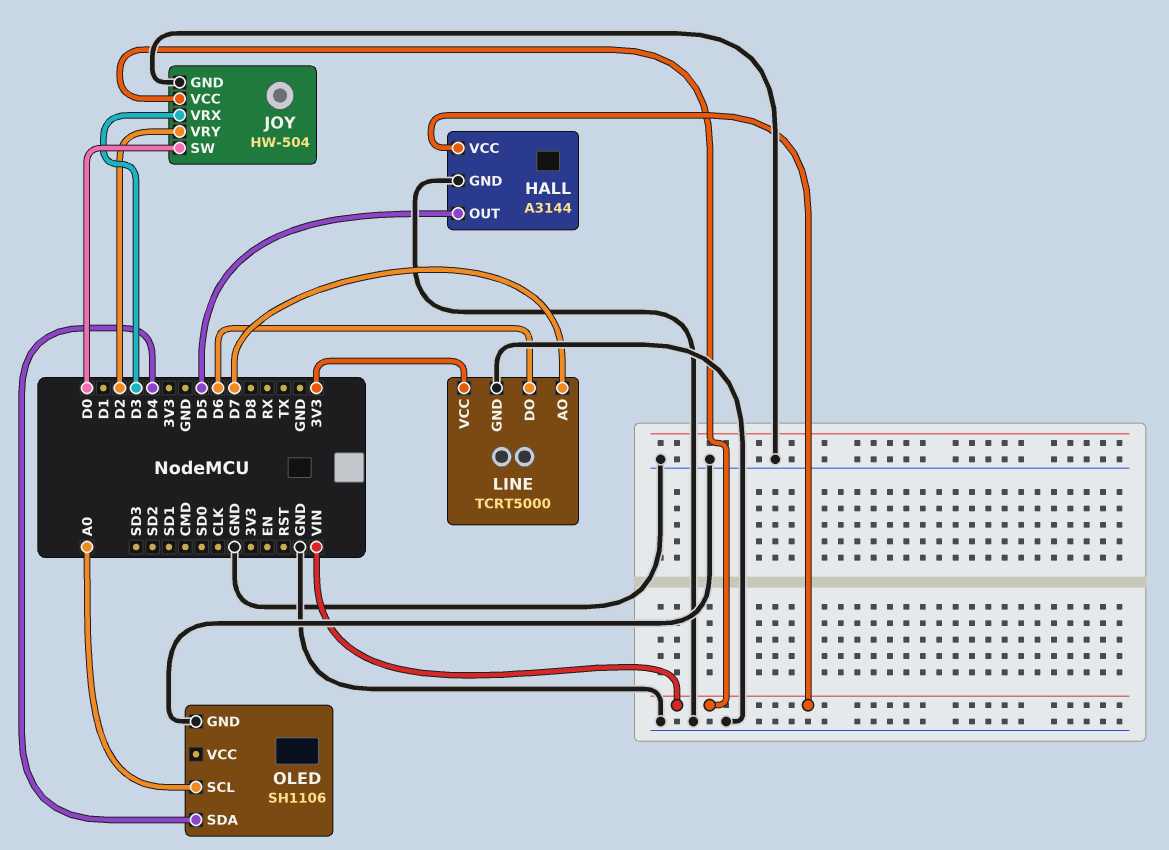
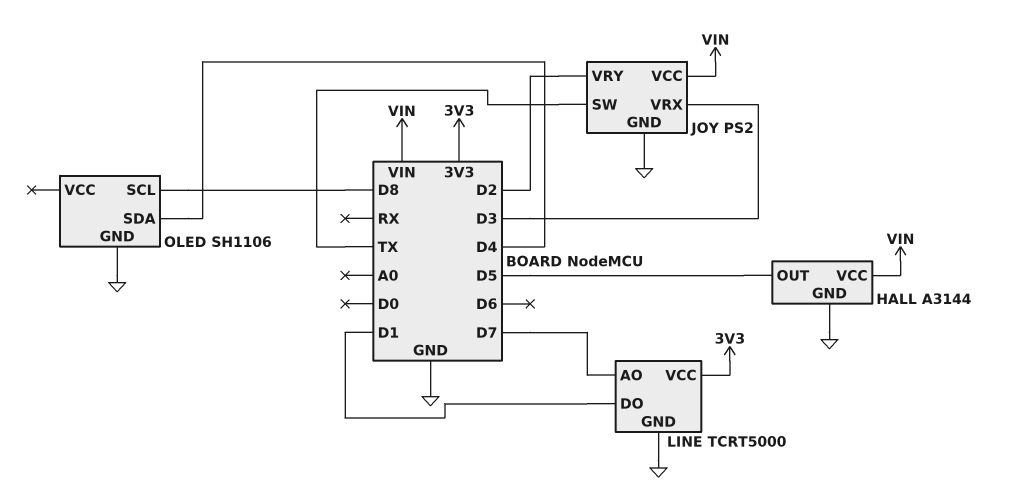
JOY: HW-504 -> PS2
JOY pin SW: D0 -> TX
LINE pin DO: D6 -> D1
OLED pin SCL: A0 -> D8

